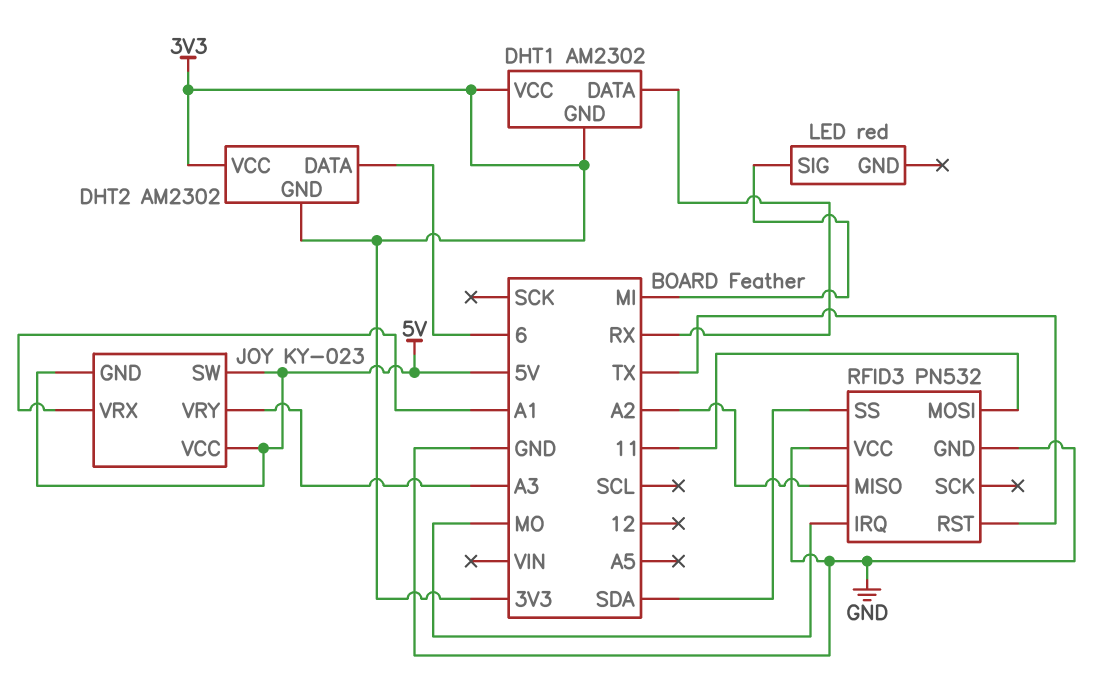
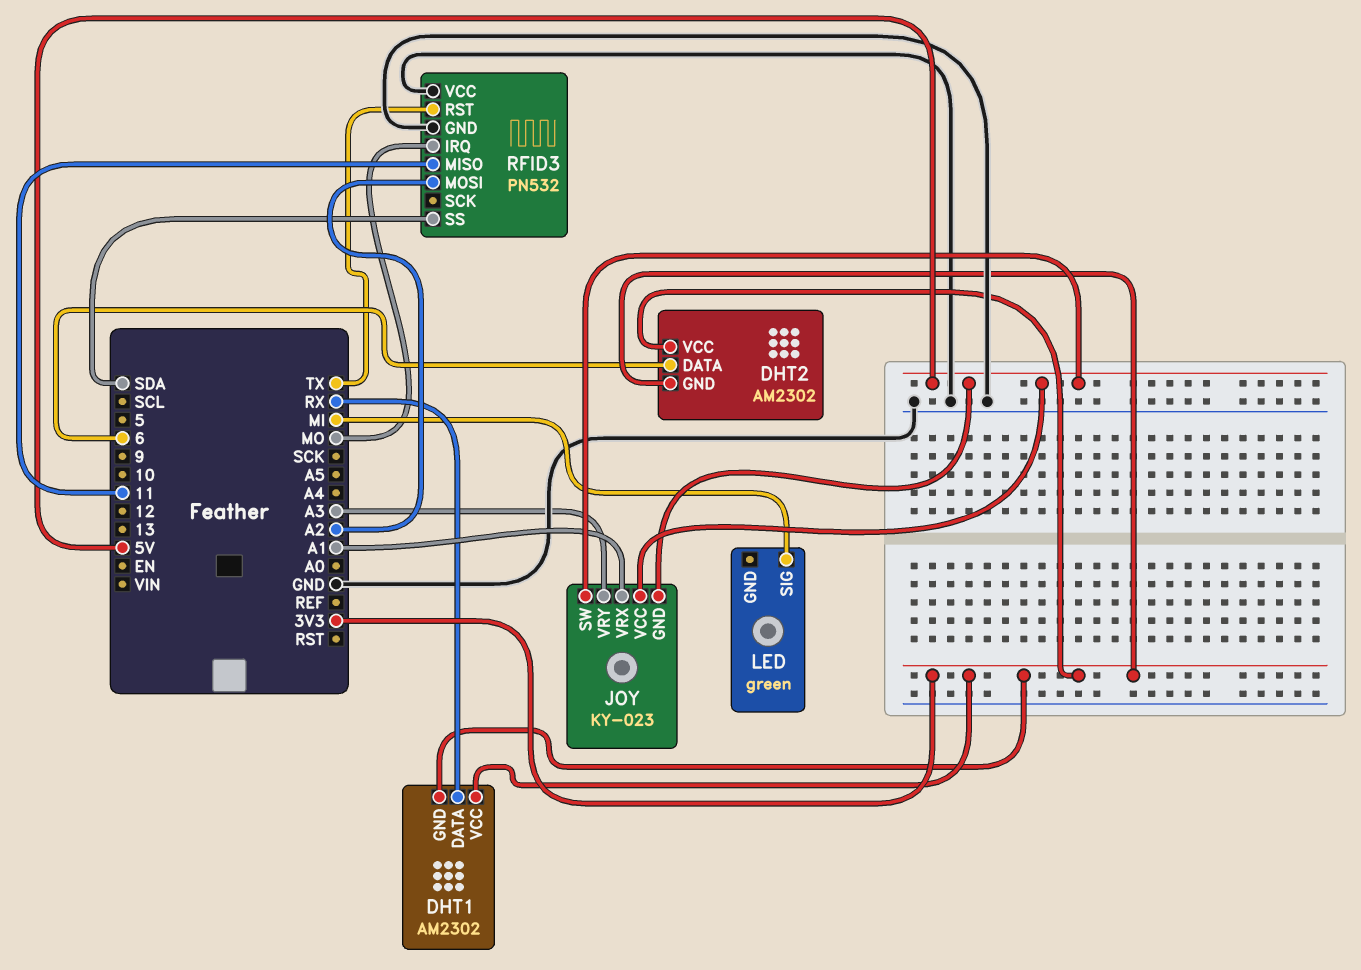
LED: red -> green
RFID3 pin MISO: A2 -> 11
RFID3 pin MOSI: 11 -> A2

